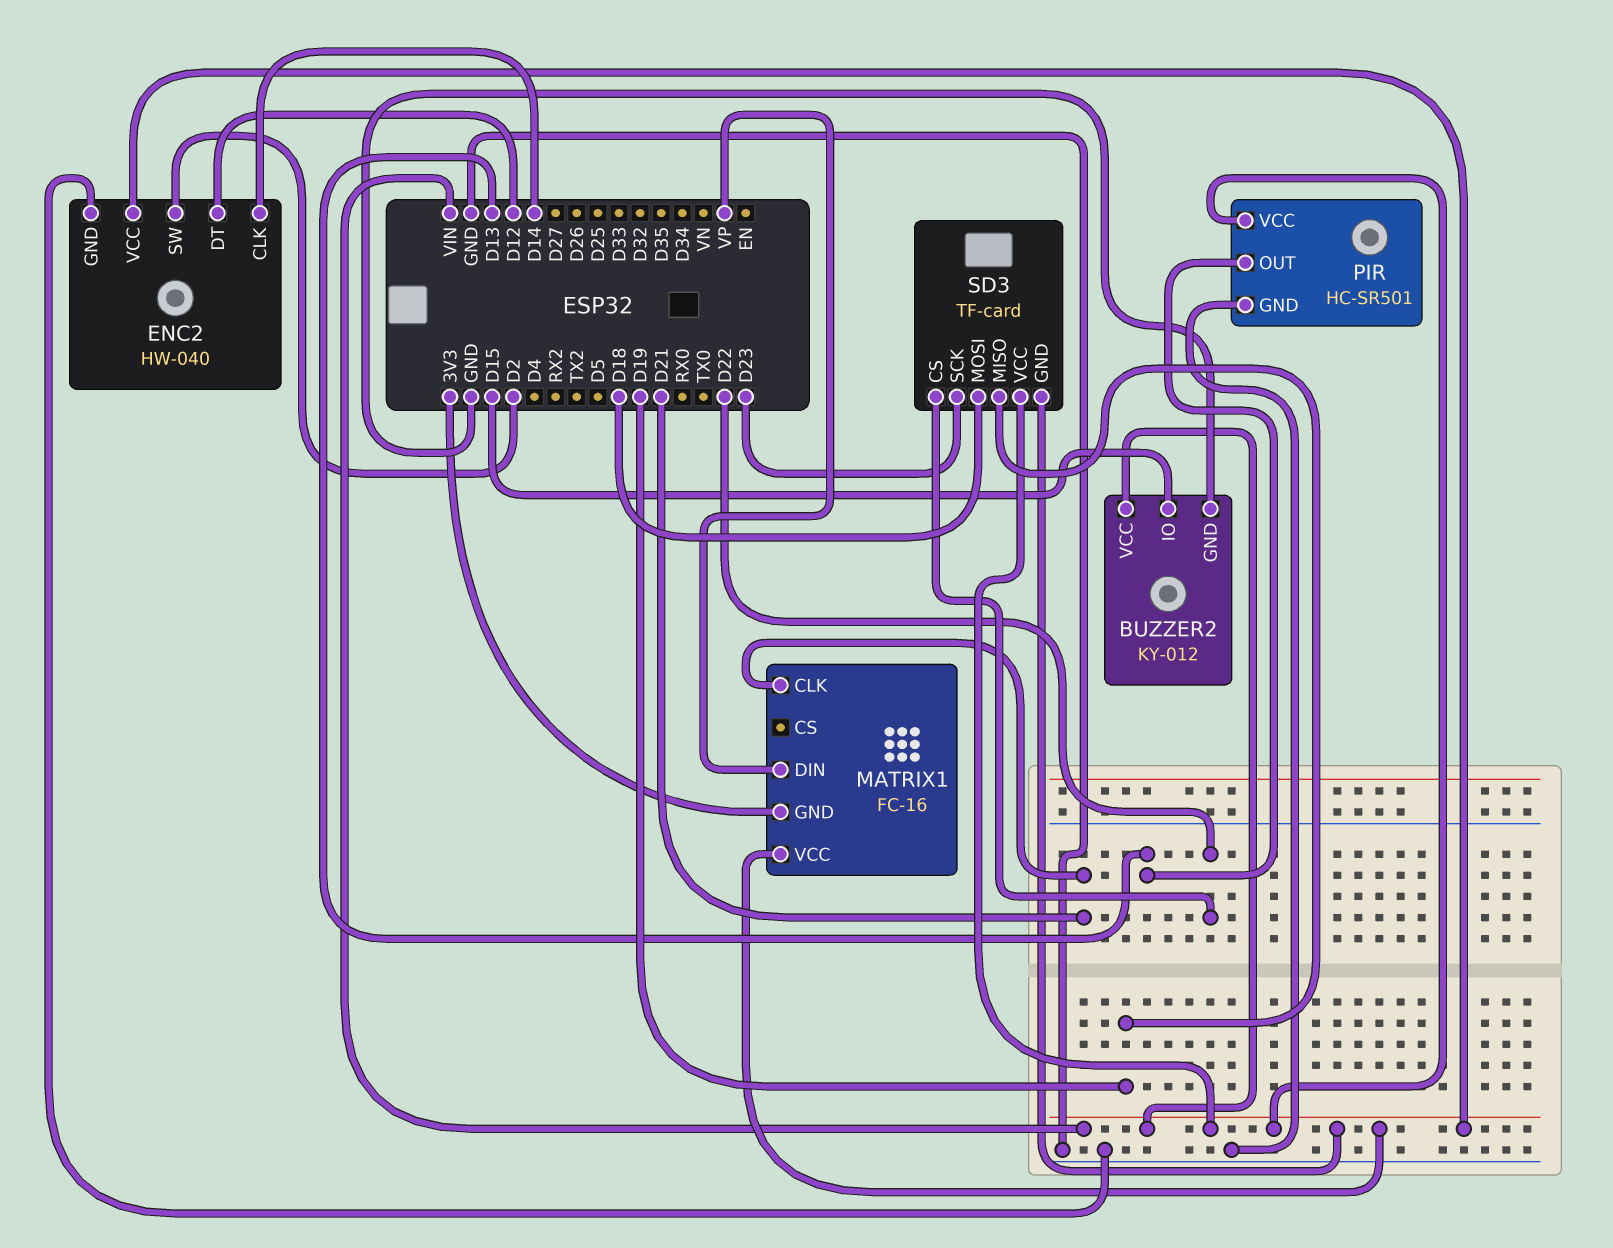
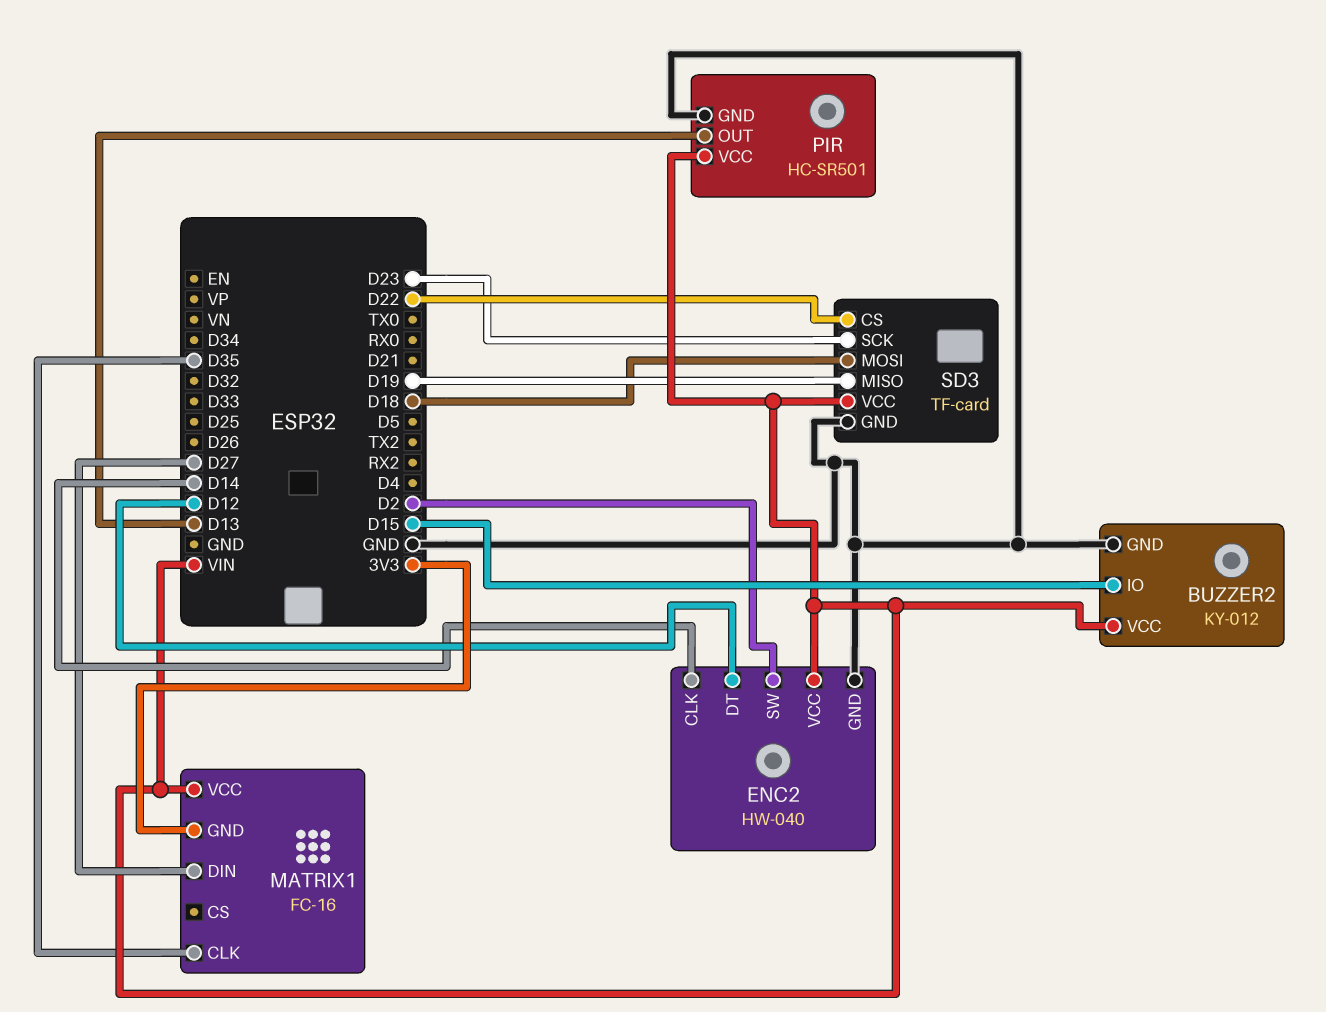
MATRIX1 pin CLK: D21 -> D35
MATRIX1 pin DIN: VP -> D27
SD3 pin GND: VIN -> GND

